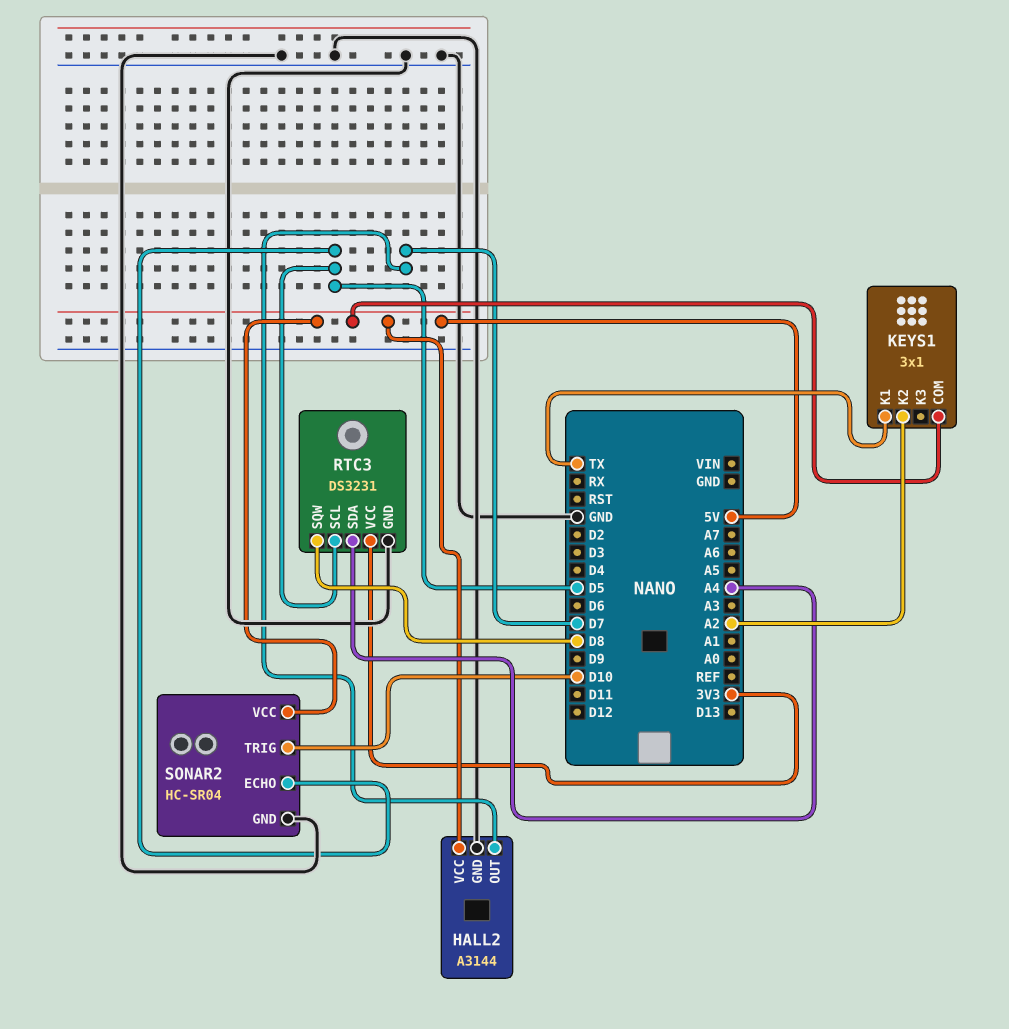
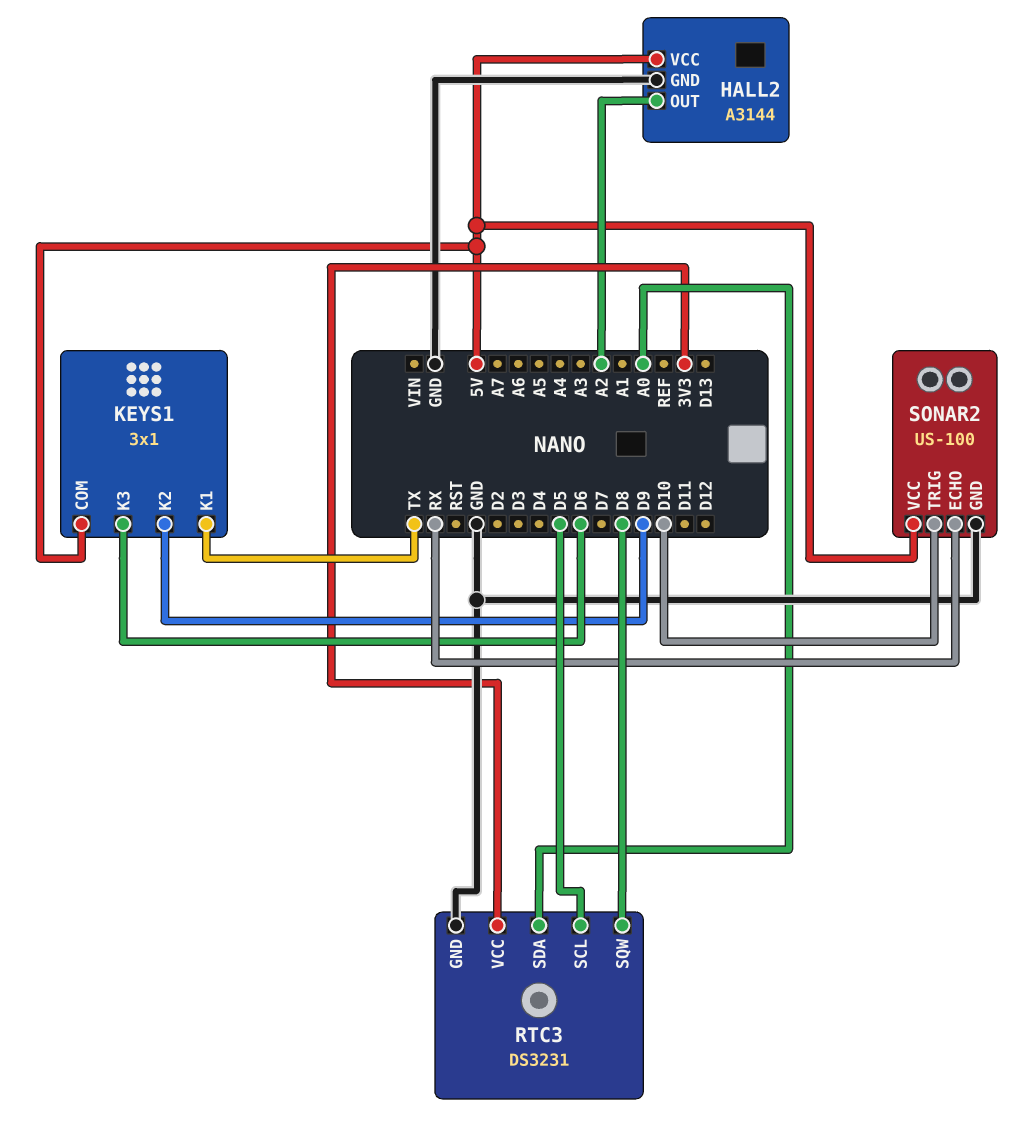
HALL2 pin OUT: D7 -> A2
KEYS1 pin K2: A2 -> D9
KEYS1 pin K3: none -> D6
RTC3 pin SDA: A4 -> A0
SONAR2: HC-SR04 -> US-100
SONAR2 pin ECHO: D5 -> RX

